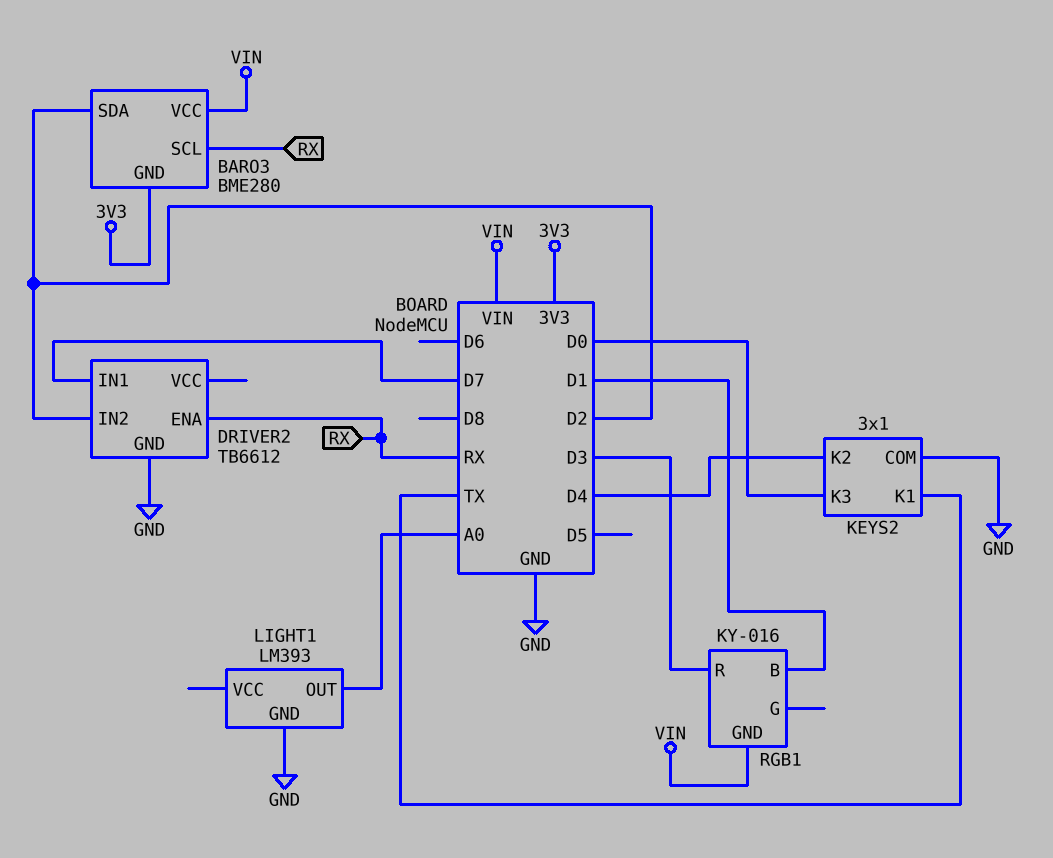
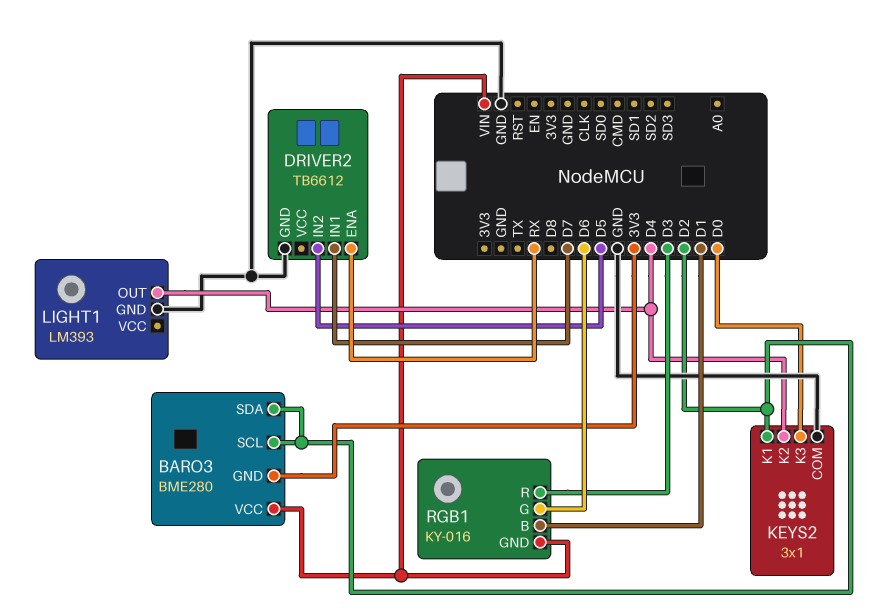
BARO3 pin SCL: RX -> D2
DRIVER2 pin IN2: D2 -> D5
KEYS2 pin K1: TX -> D2
LIGHT1 pin OUT: A0 -> D4
RGB1 pin G: none -> D6

